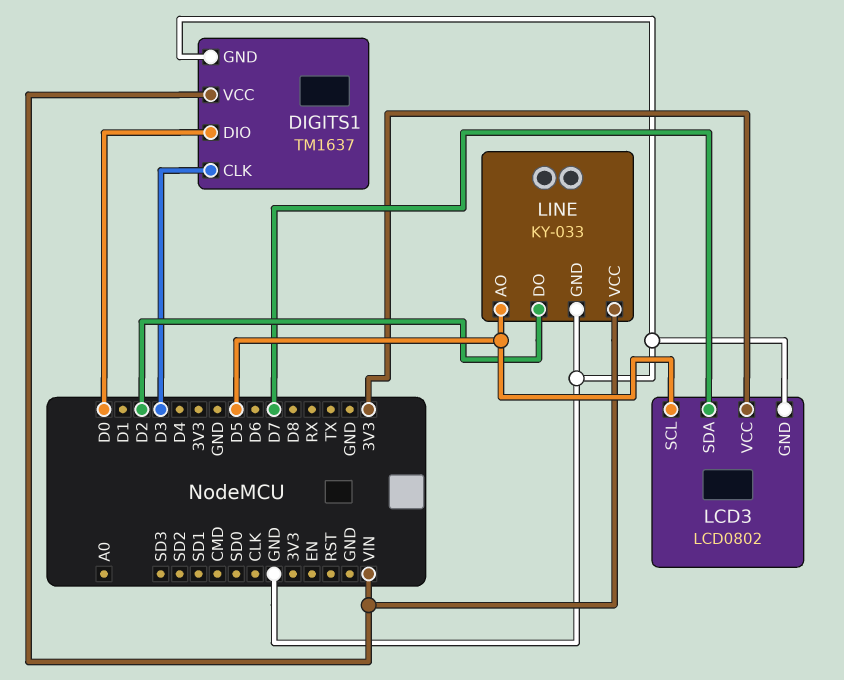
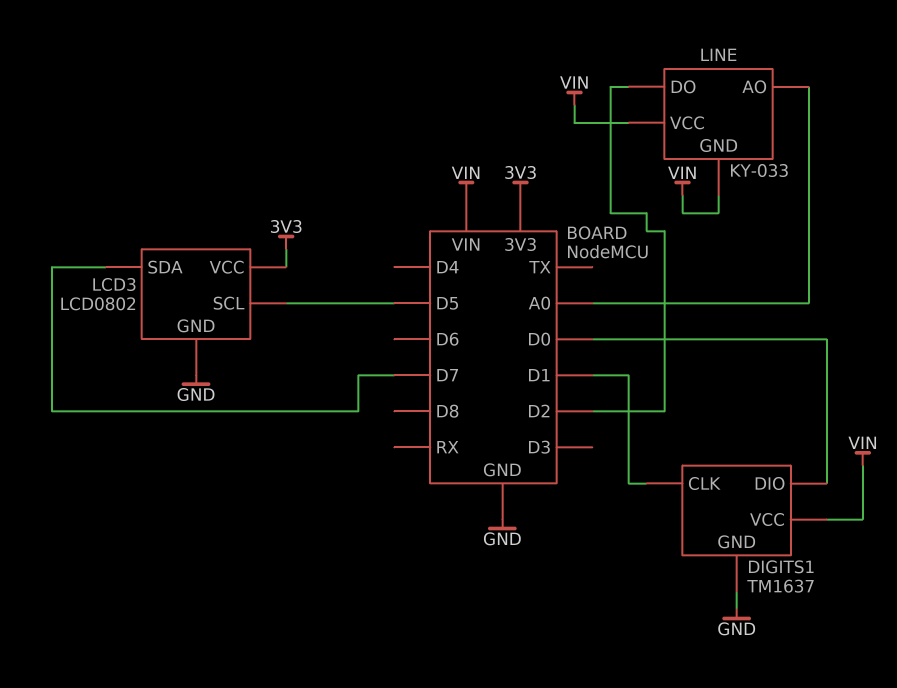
DIGITS1 pin CLK: D3 -> D1
LINE pin AO: D5 -> A0
LINE pin GND: GND -> VIN

